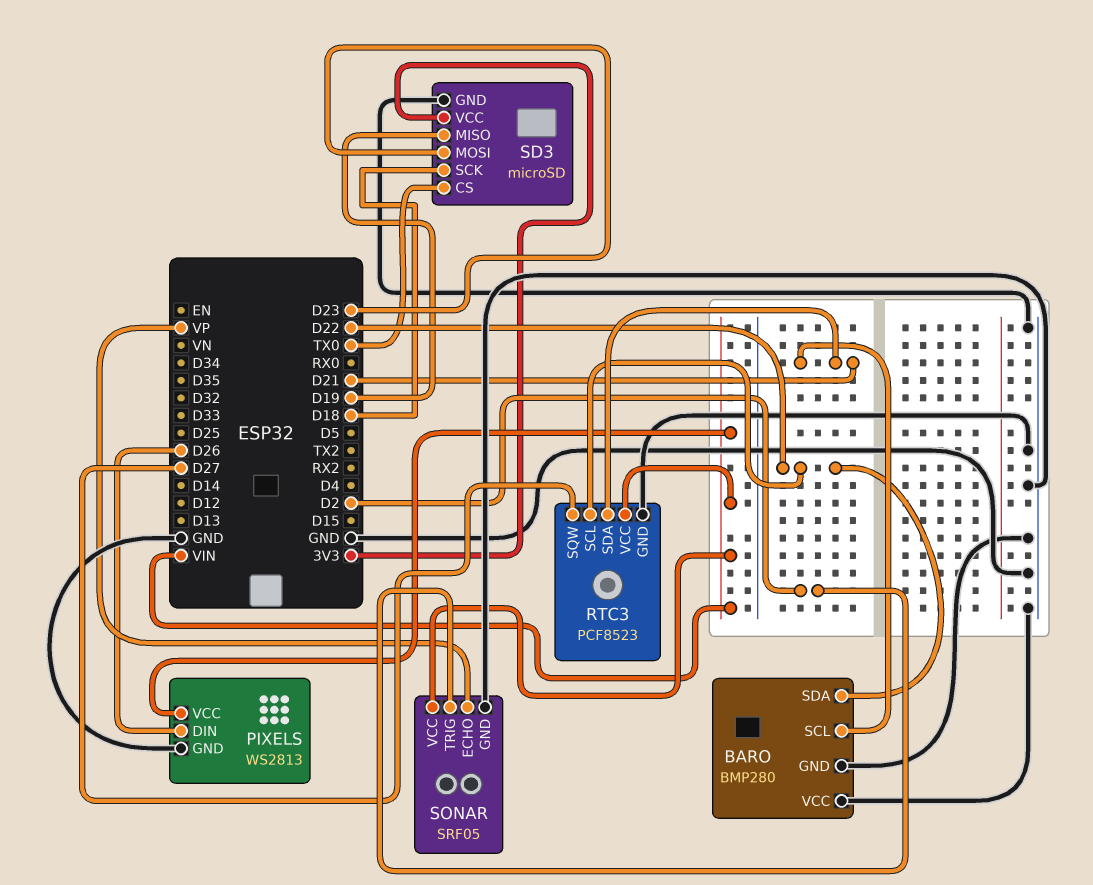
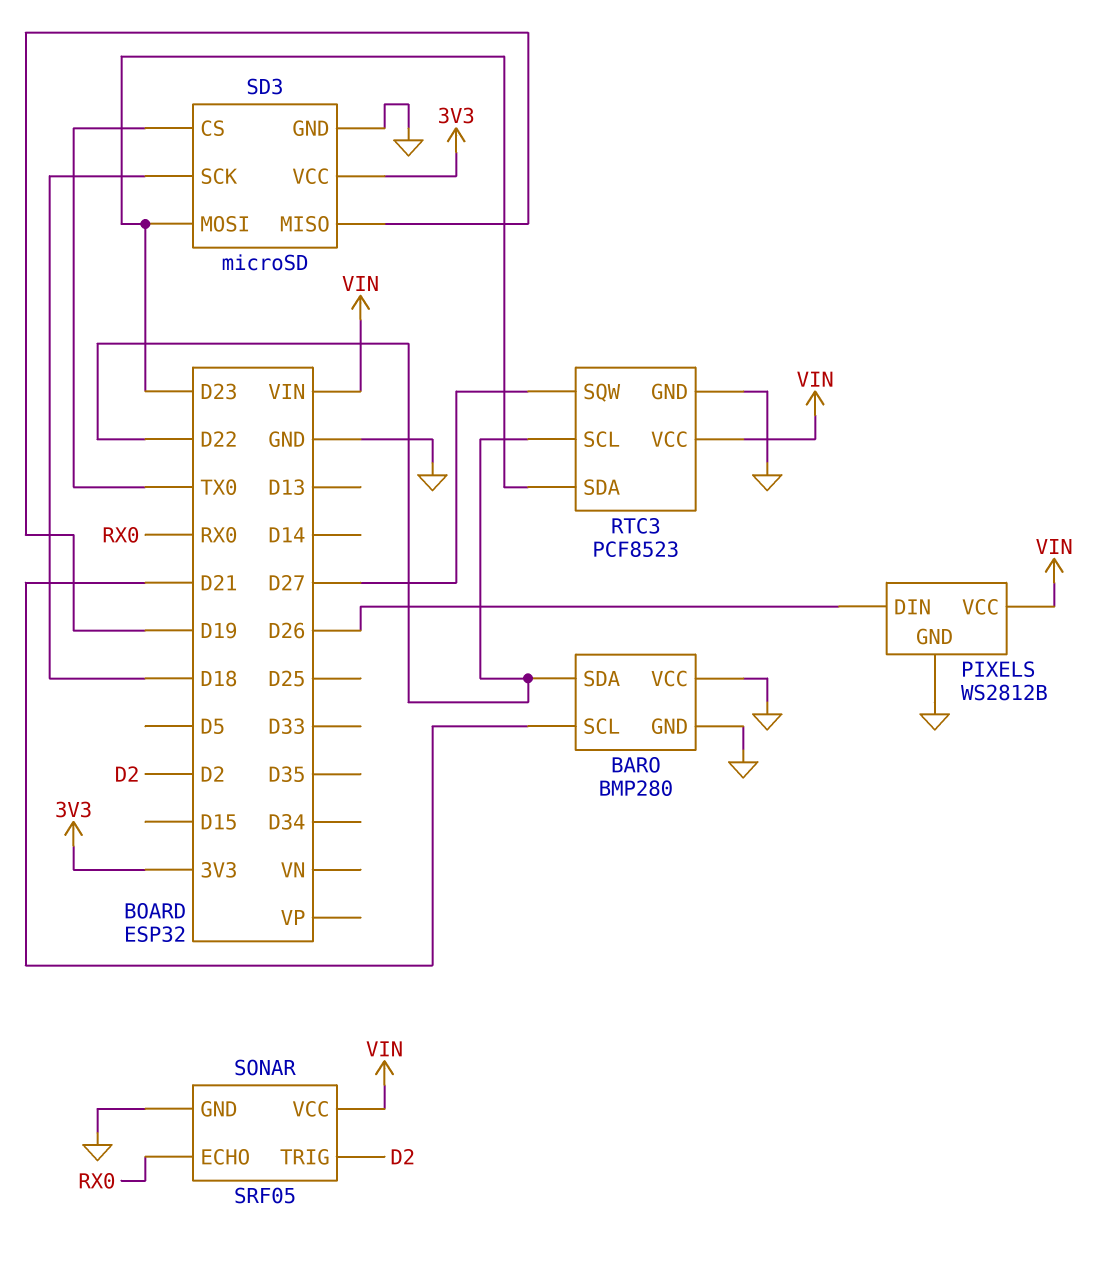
PIXELS: WS2813 -> WS2812B
RTC3 pin SDA: D21 -> D23
SONAR pin ECHO: VP -> RX0

